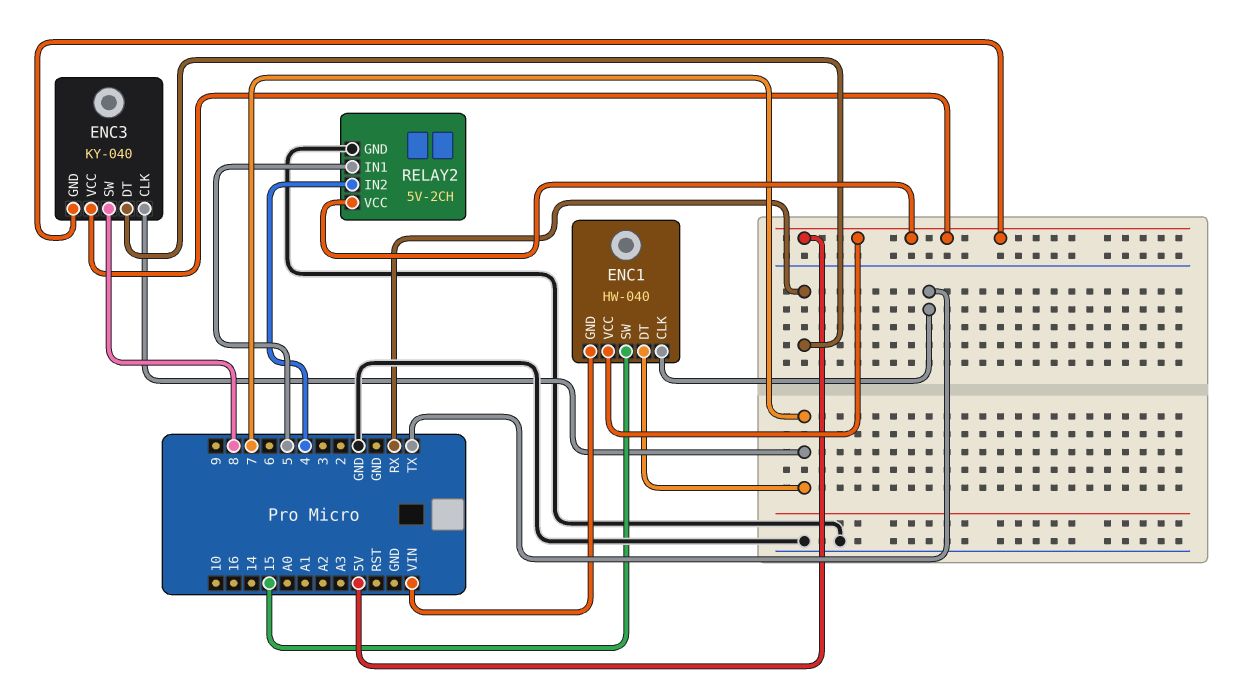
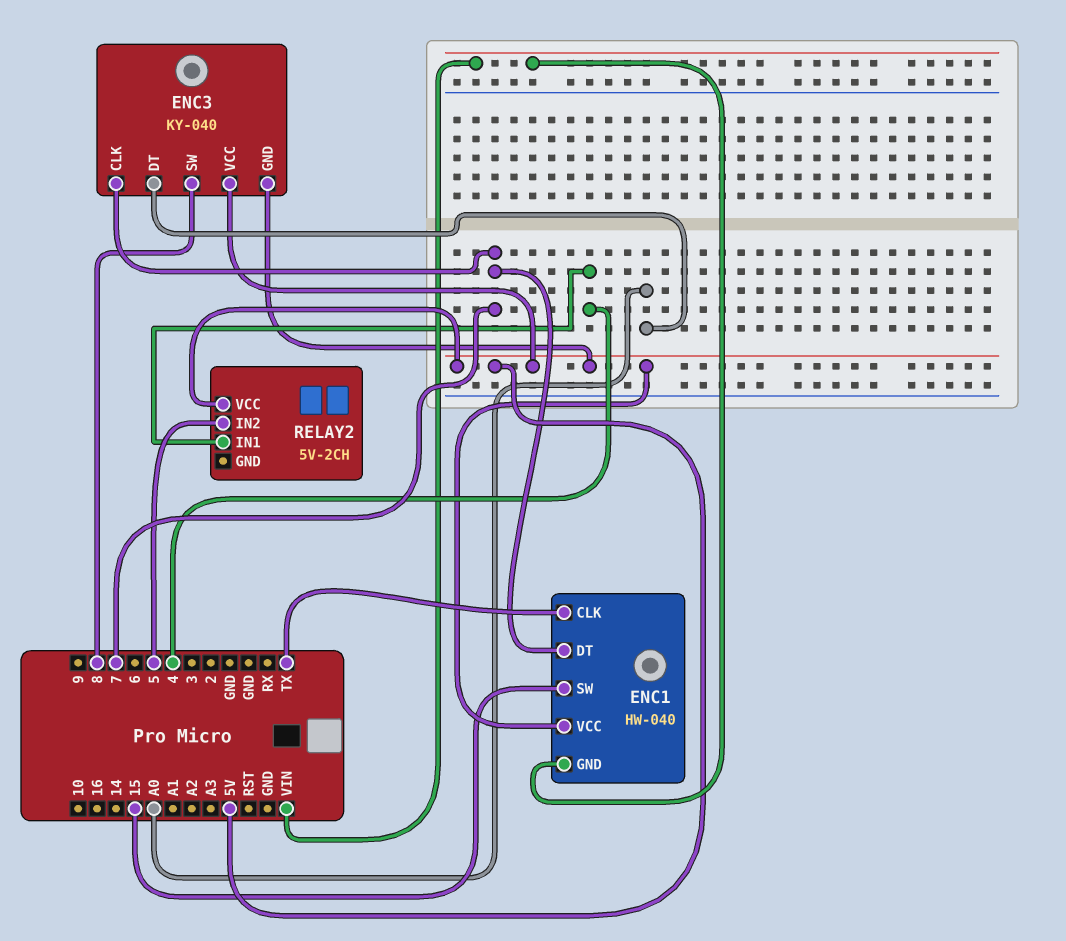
ENC3 pin DT: RX -> A0
RELAY2 pin GND: GND -> none
RELAY2 pin IN1: 5 -> 4
RELAY2 pin IN2: 4 -> 5

